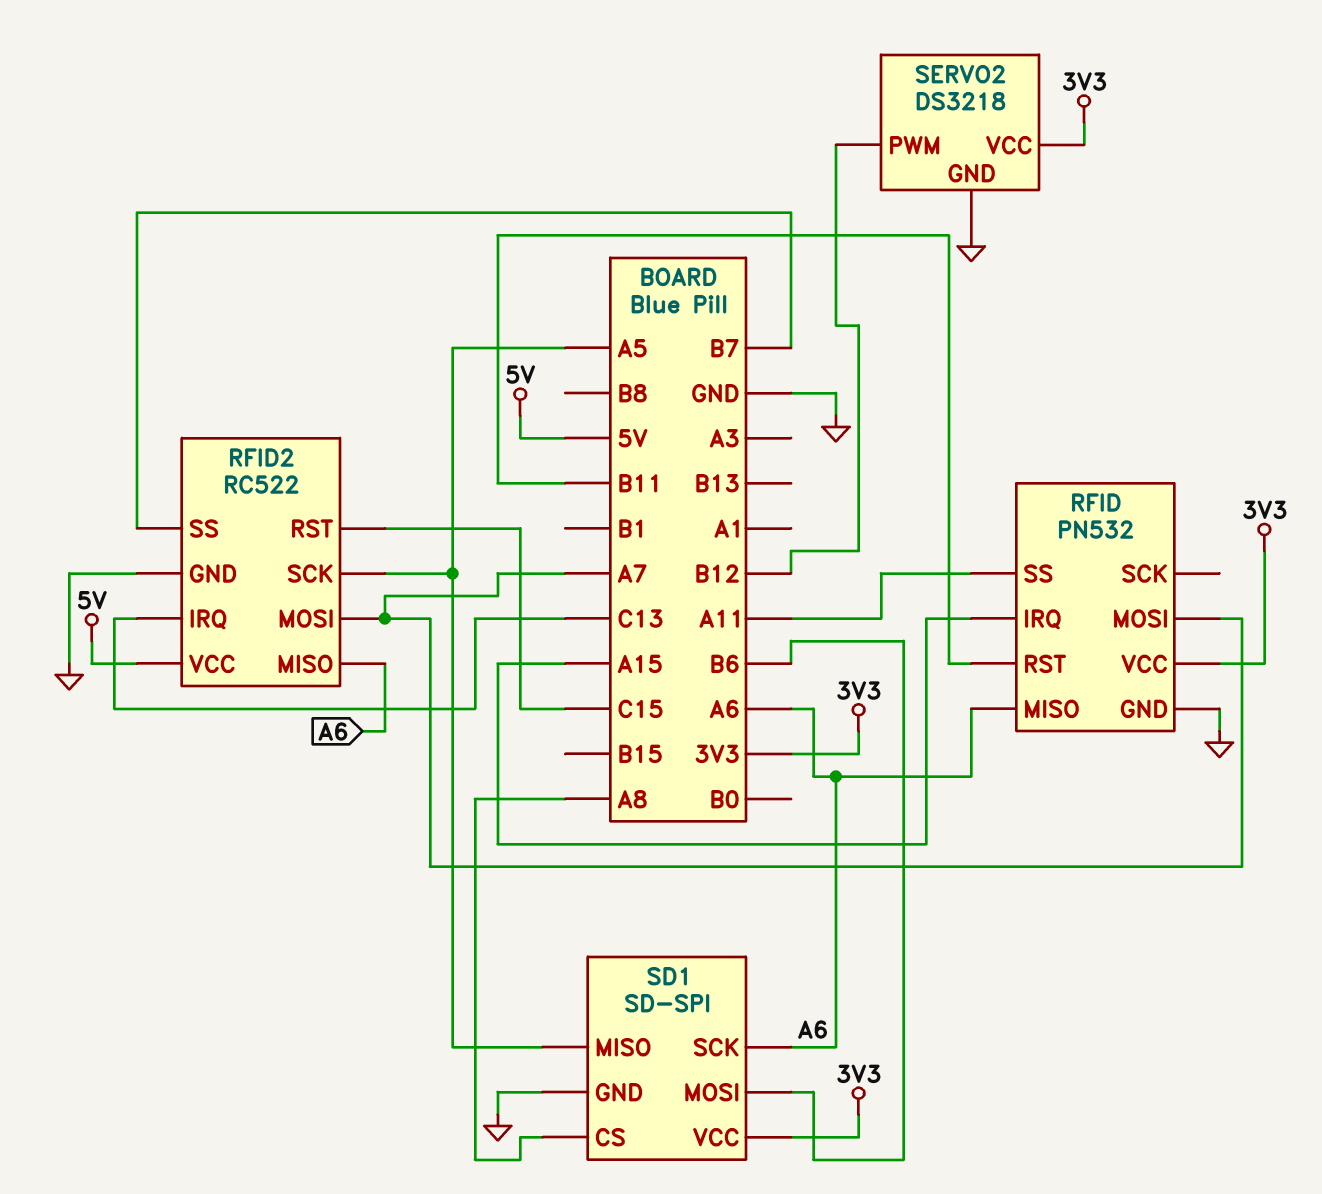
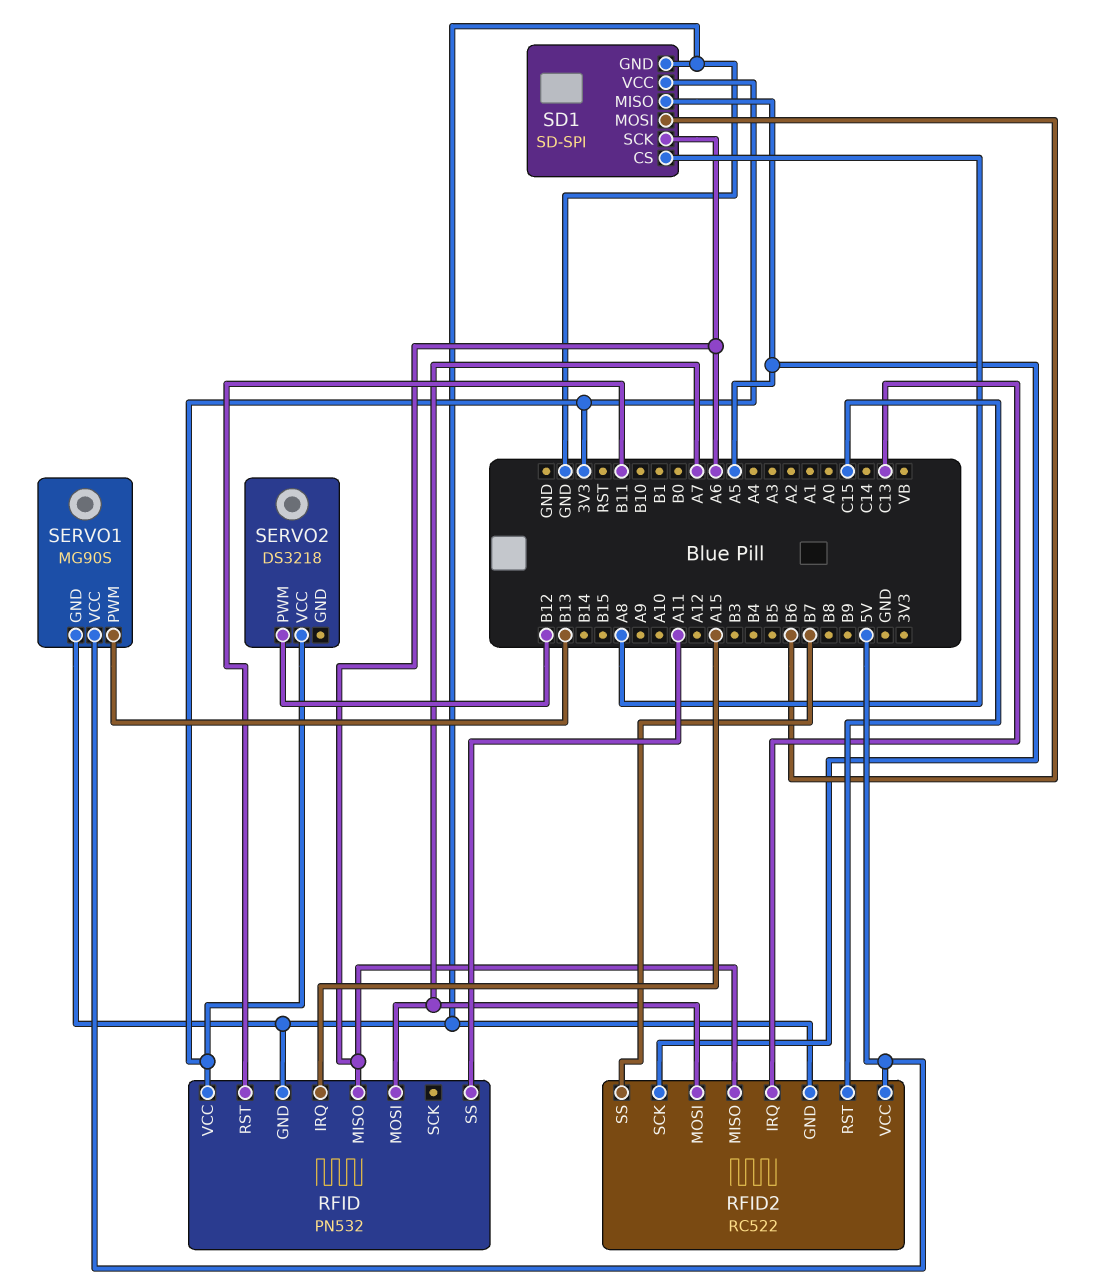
SERVO1: none -> MG90S
SERVO1 pin GND: none -> GND
SERVO1 pin PWM: none -> B13
SERVO1 pin VCC: none -> 5V
SERVO2 pin GND: GND -> none

